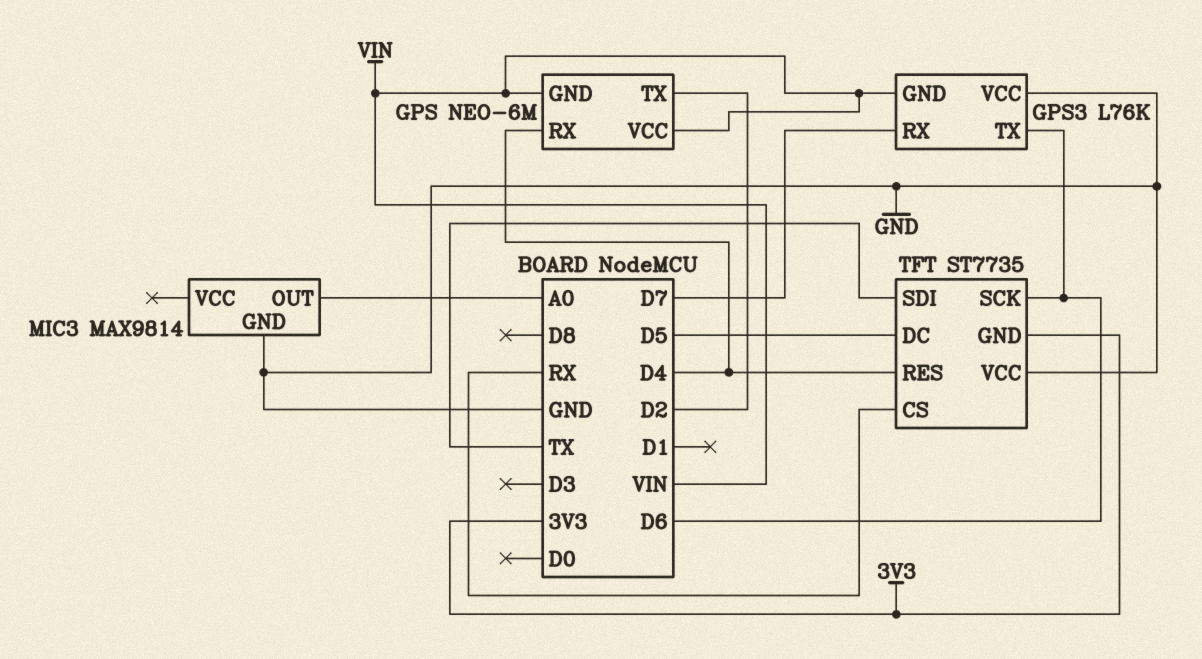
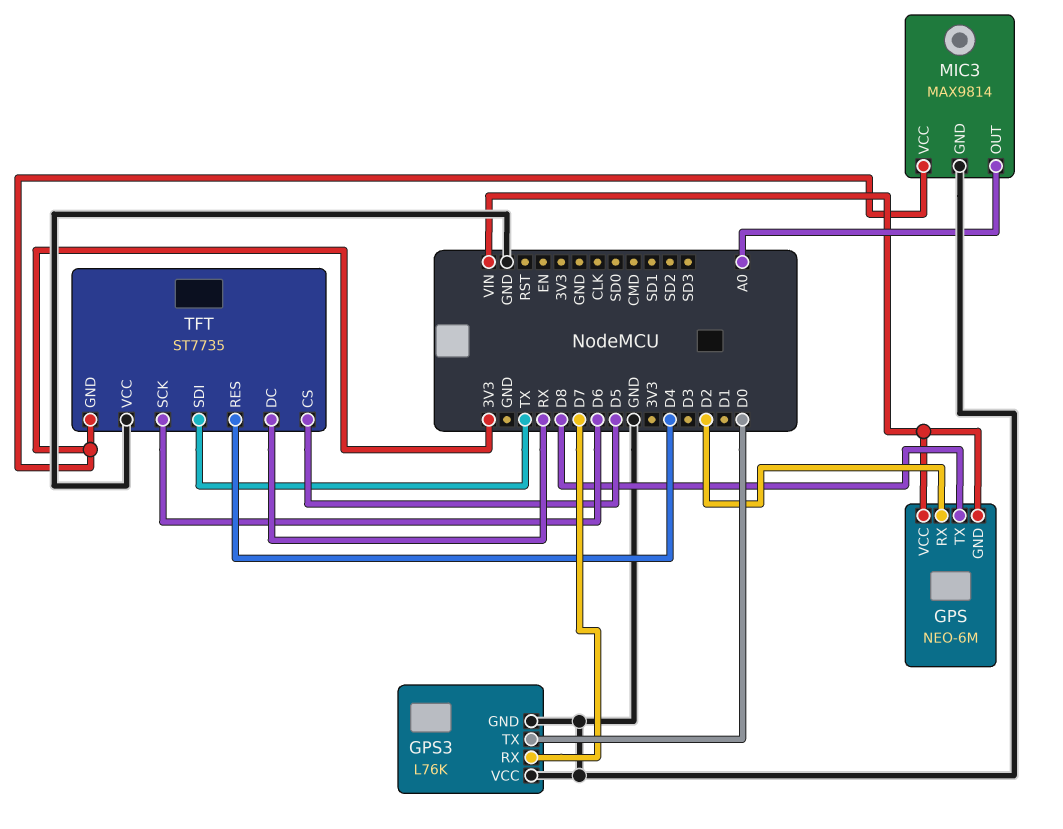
GPS pin RX: D4 -> D2
GPS pin TX: D2 -> D8
GPS3 pin GND: VIN -> GND
GPS3 pin TX: D6 -> D0
MIC3 pin VCC: none -> 3V3
TFT pin CS: RX -> D5
TFT pin DC: D5 -> RX

